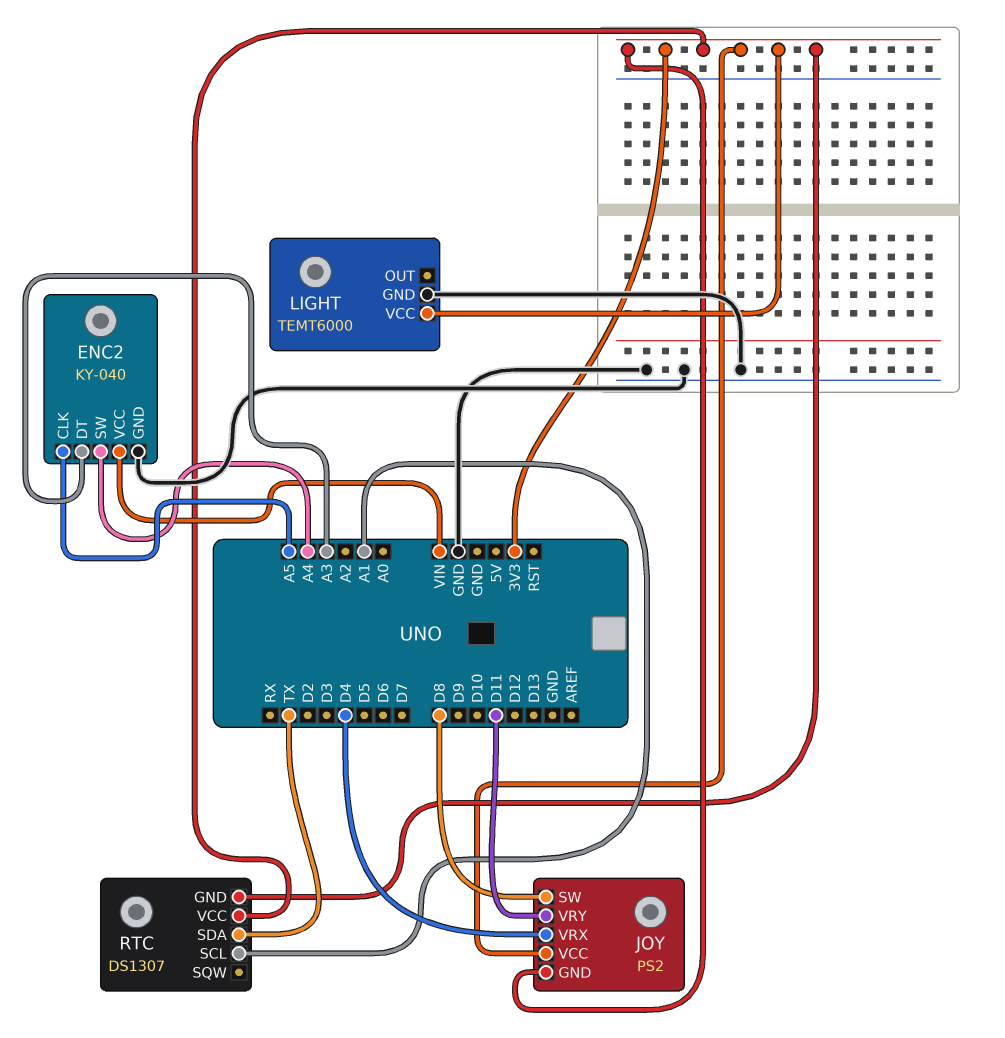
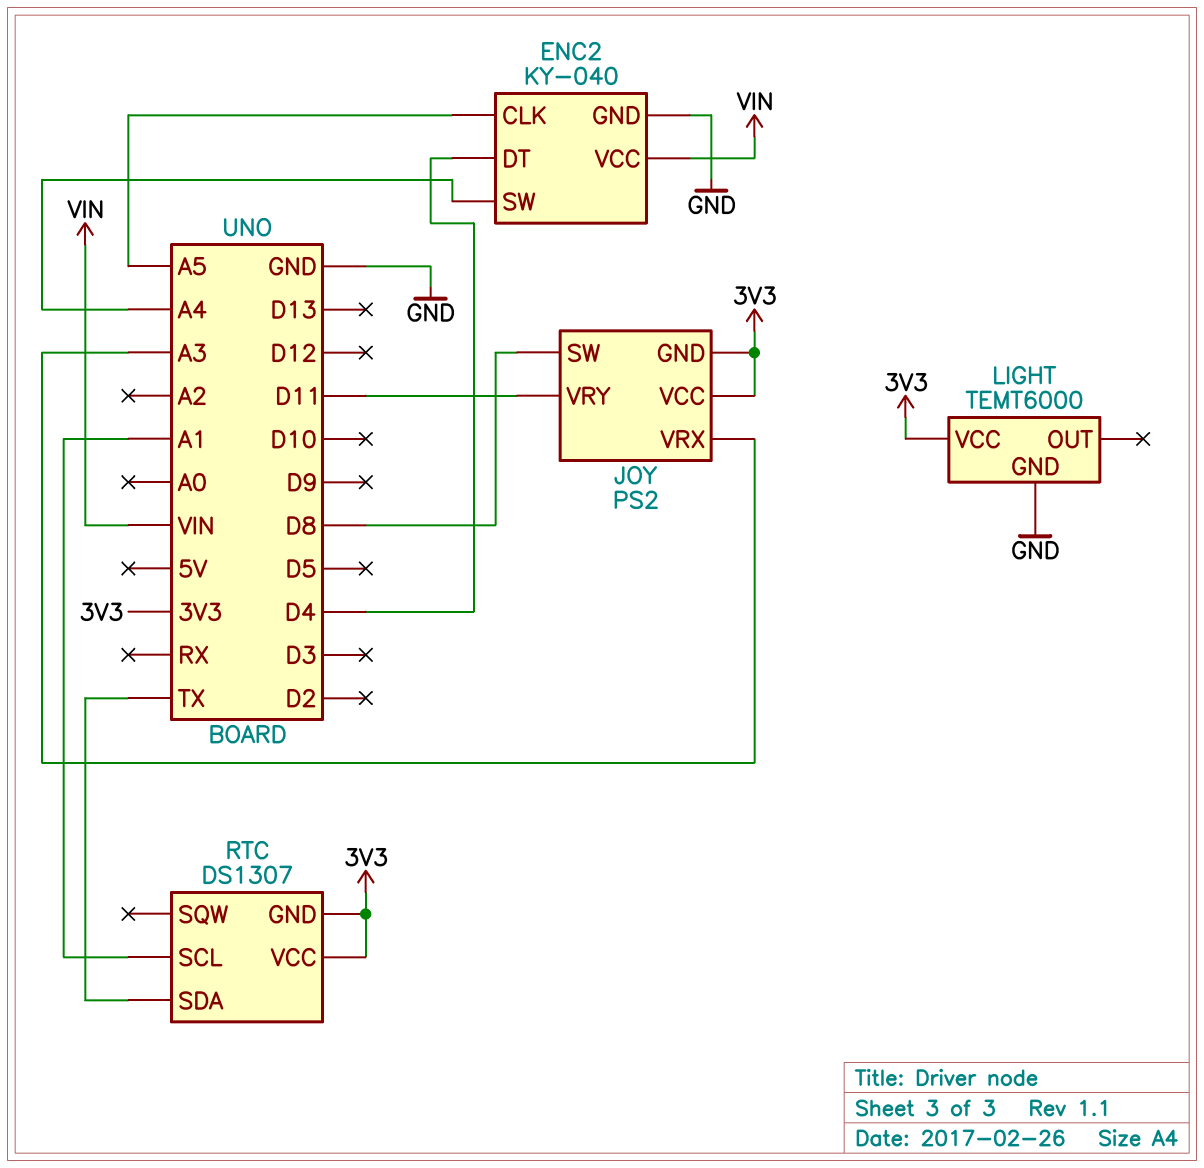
ENC2 pin DT: A3 -> D4
JOY pin VRX: D4 -> A3

